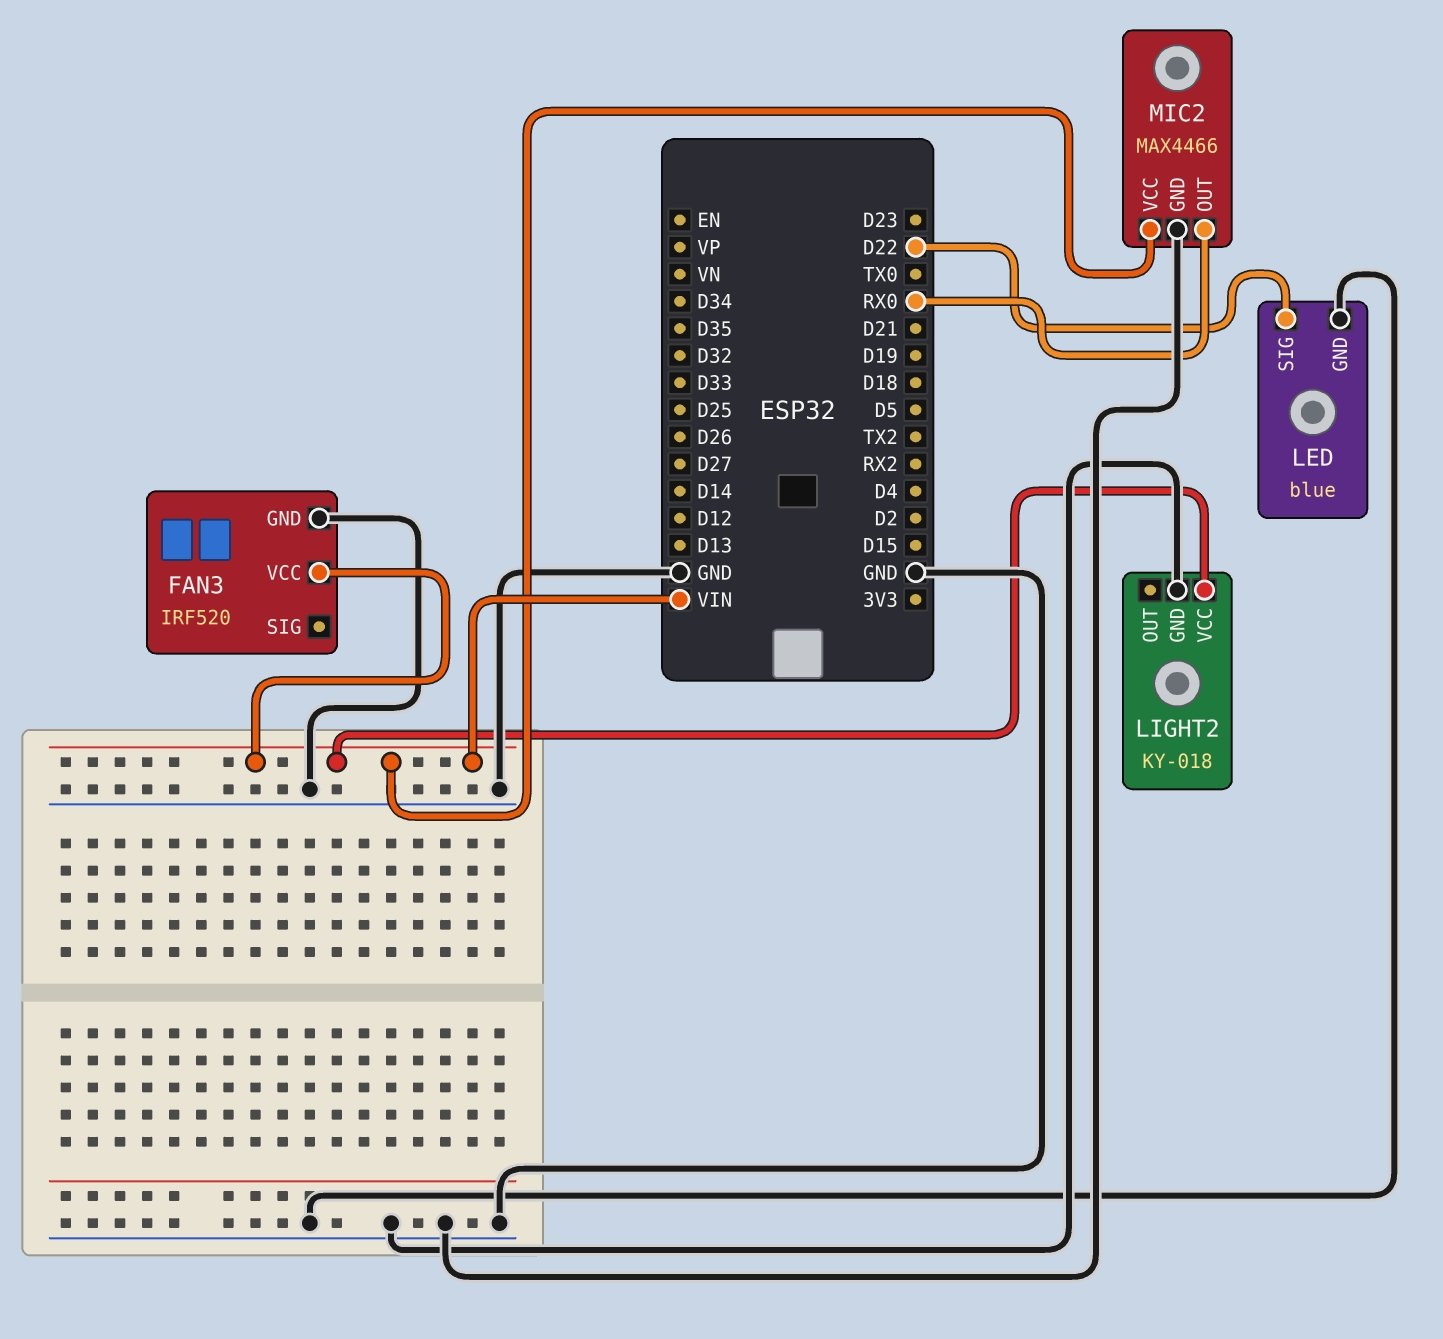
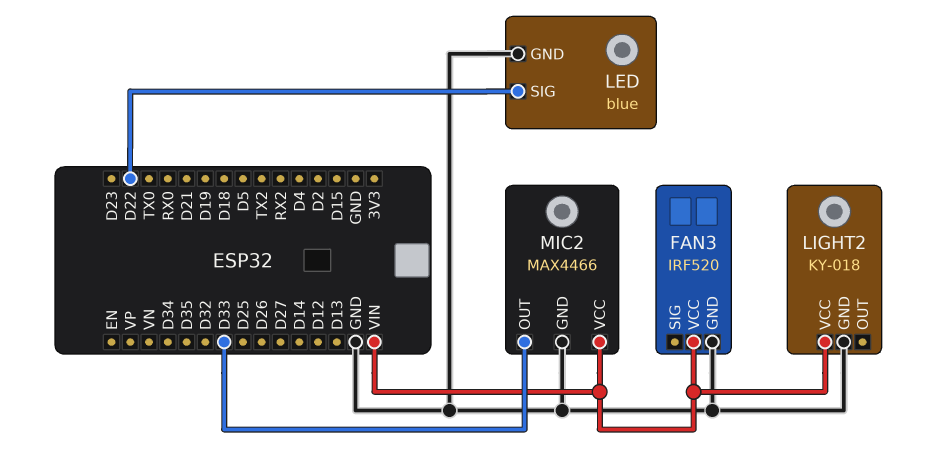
MIC2 pin OUT: RX0 -> D33

